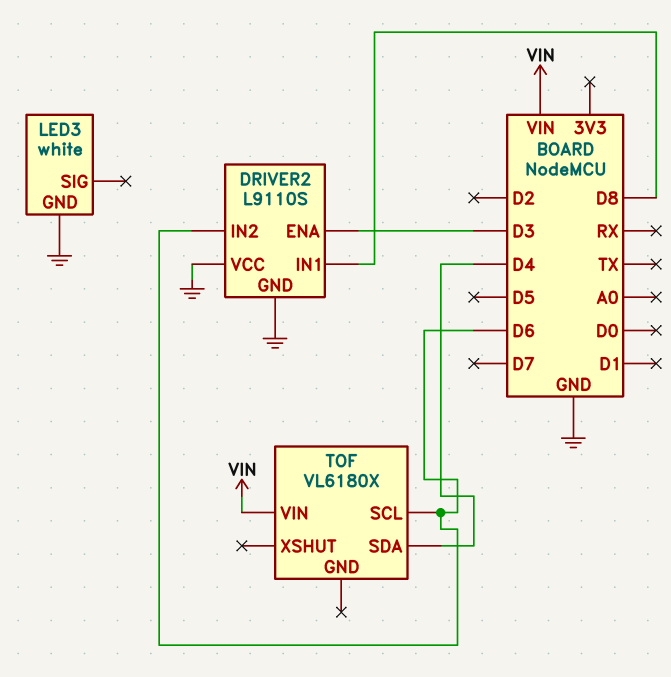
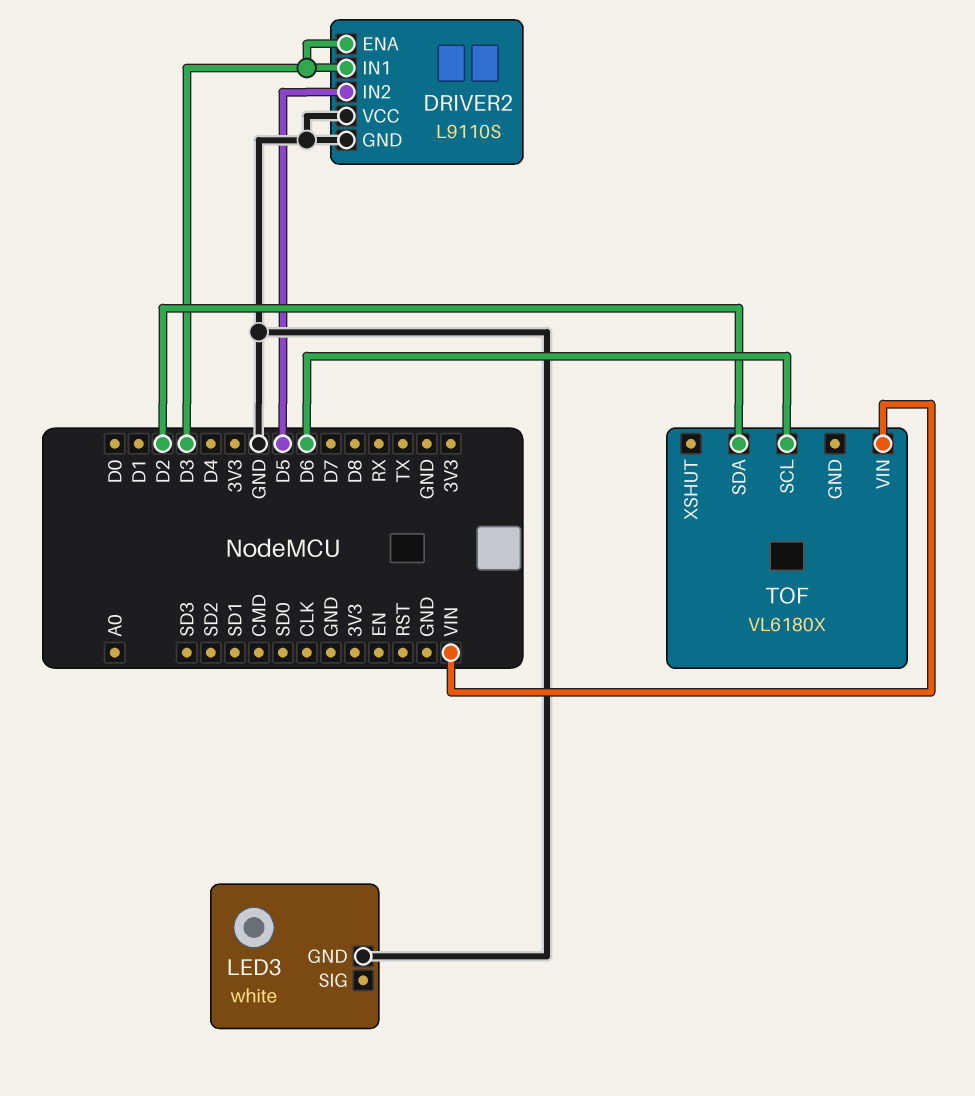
DRIVER2 pin IN1: D8 -> D3
DRIVER2 pin IN2: D6 -> D5
TOF pin SDA: D4 -> D2

